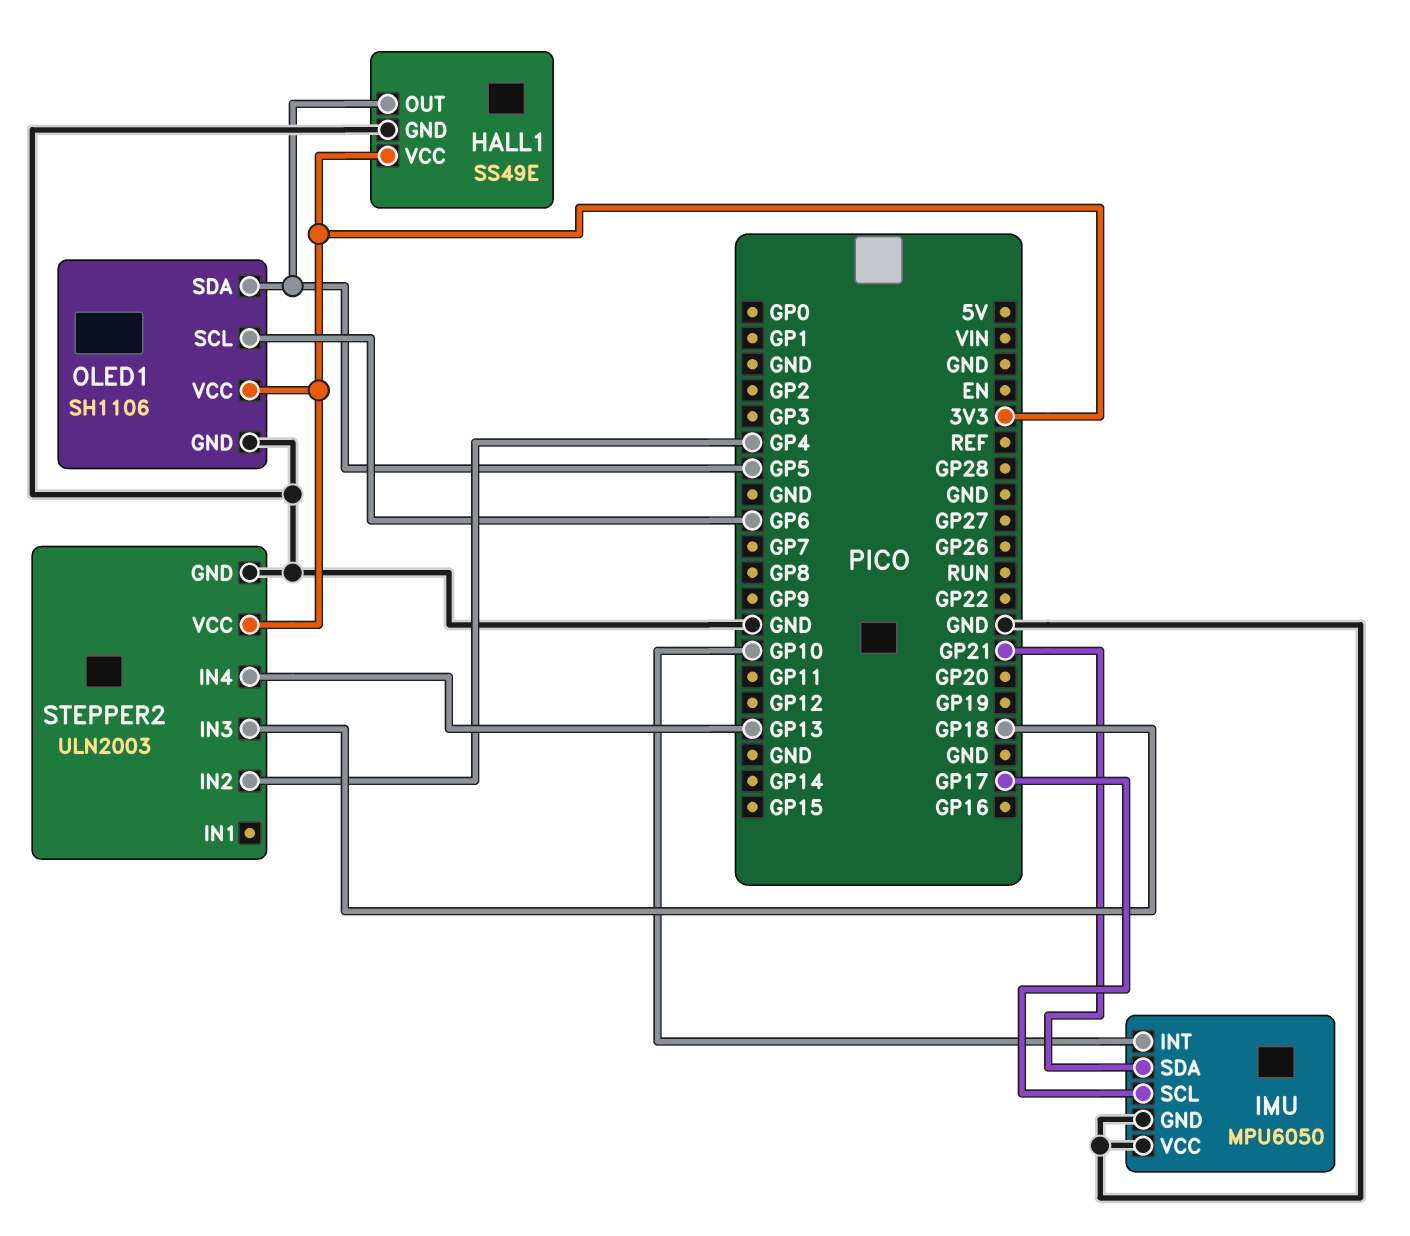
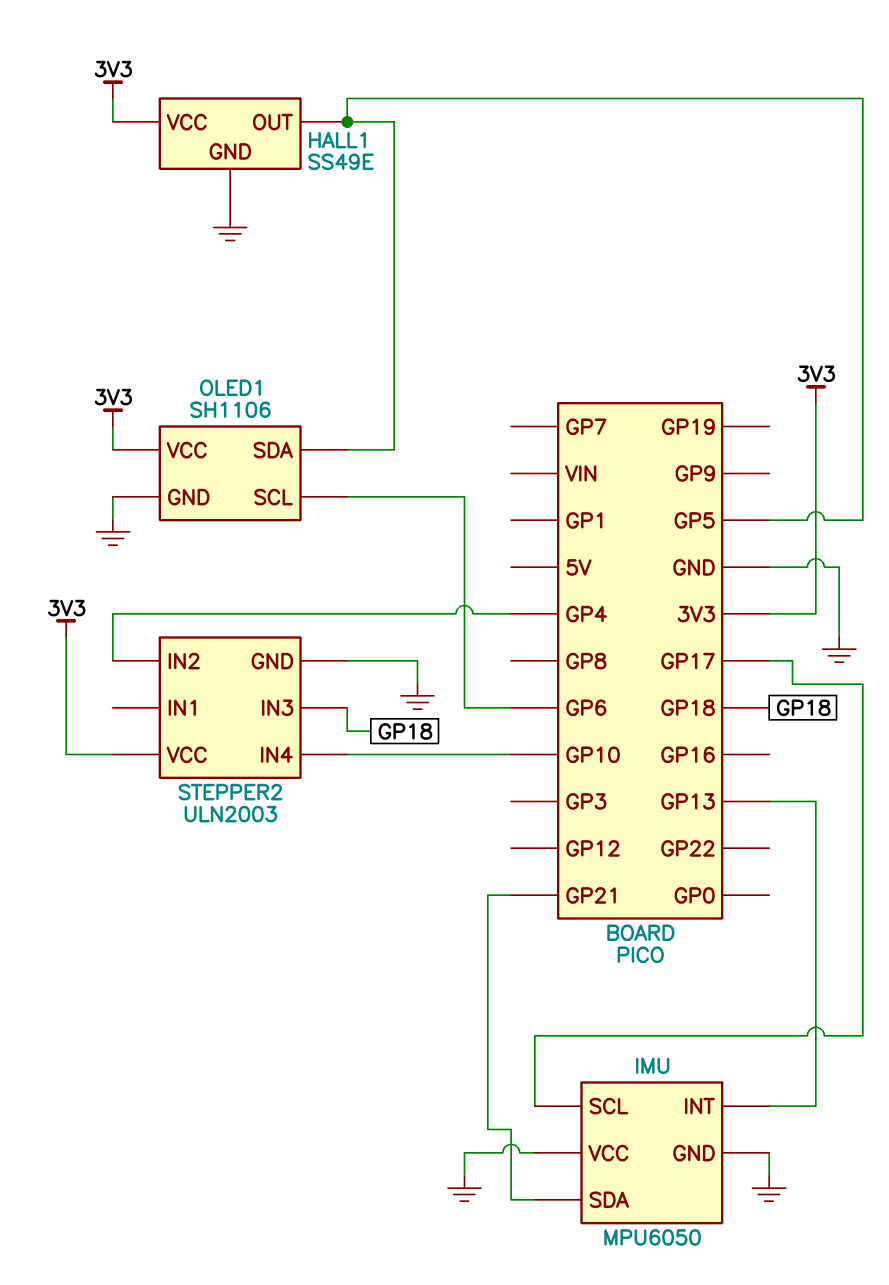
IMU pin INT: GP10 -> GP13
STEPPER2 pin IN4: GP13 -> GP10

